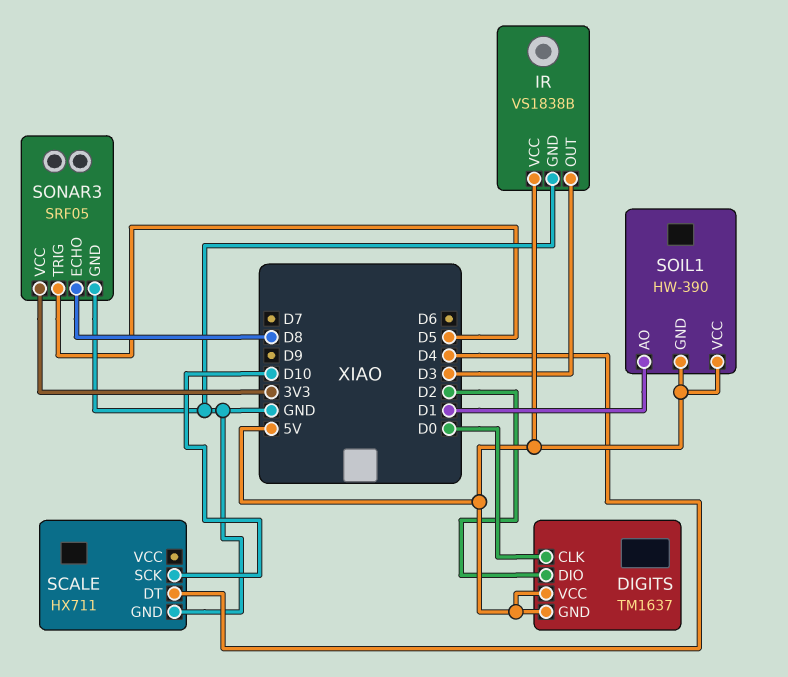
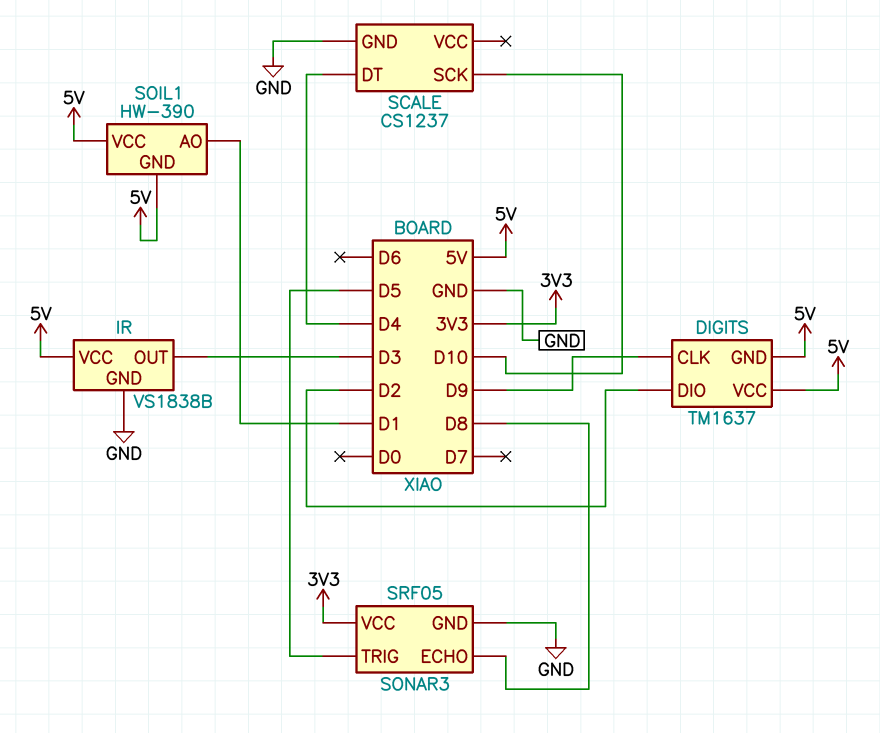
DIGITS pin CLK: D0 -> D9
SCALE: HX711 -> CS1237

